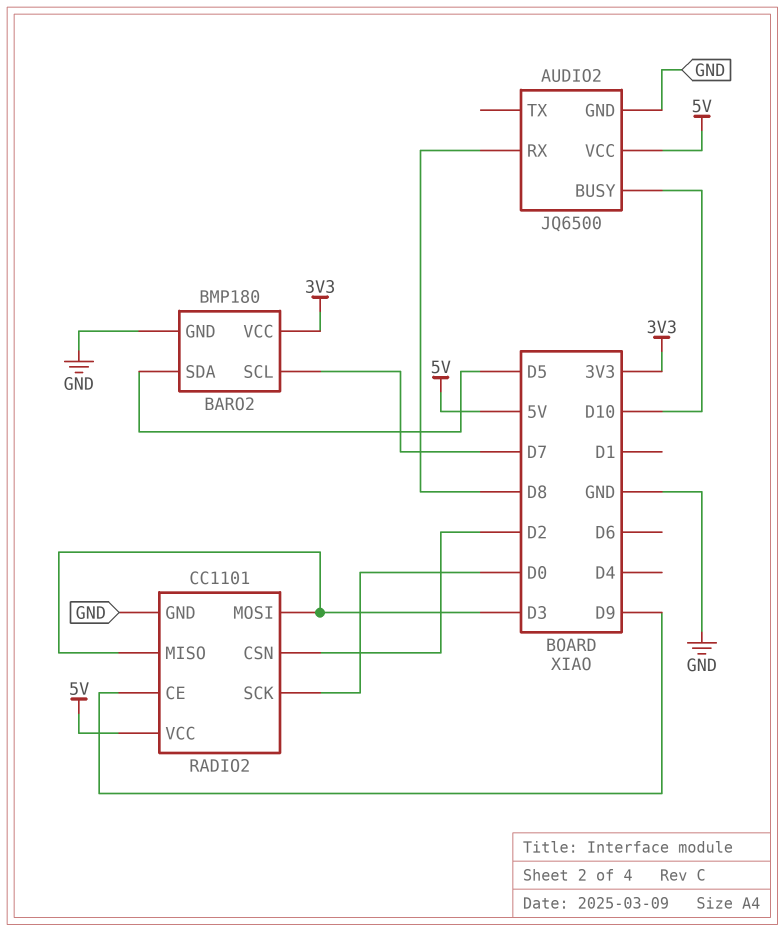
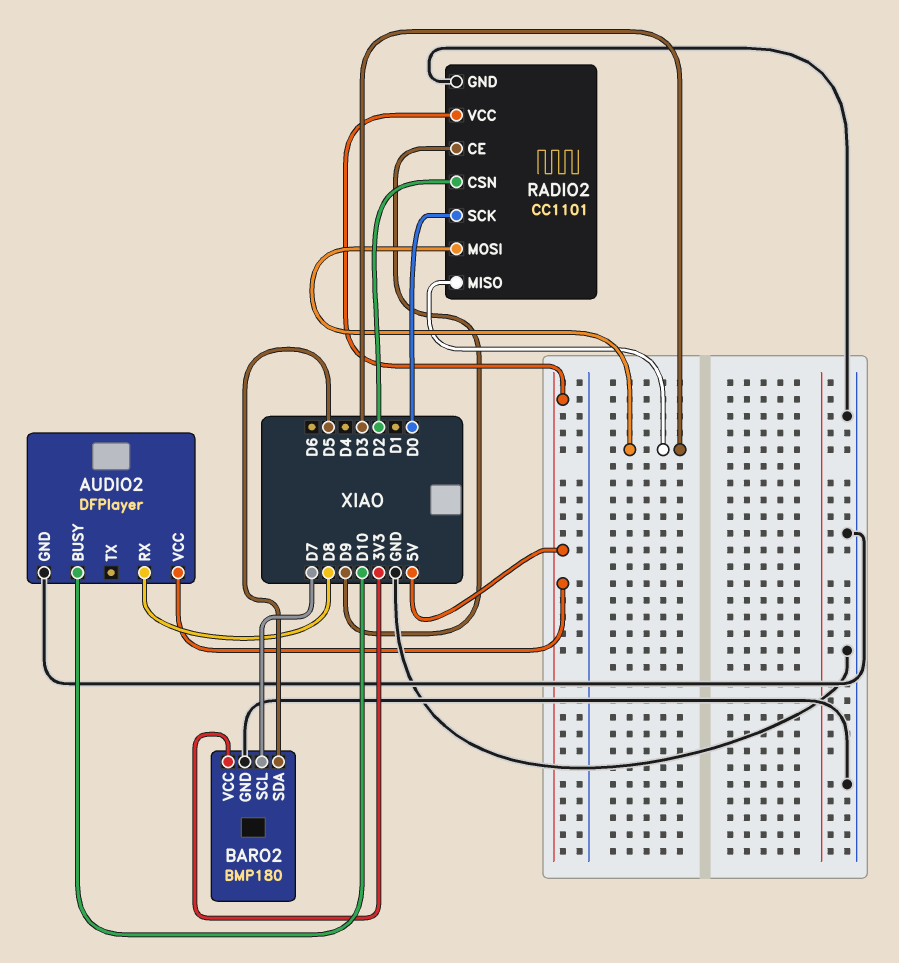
AUDIO2: JQ6500 -> DFPlayer

